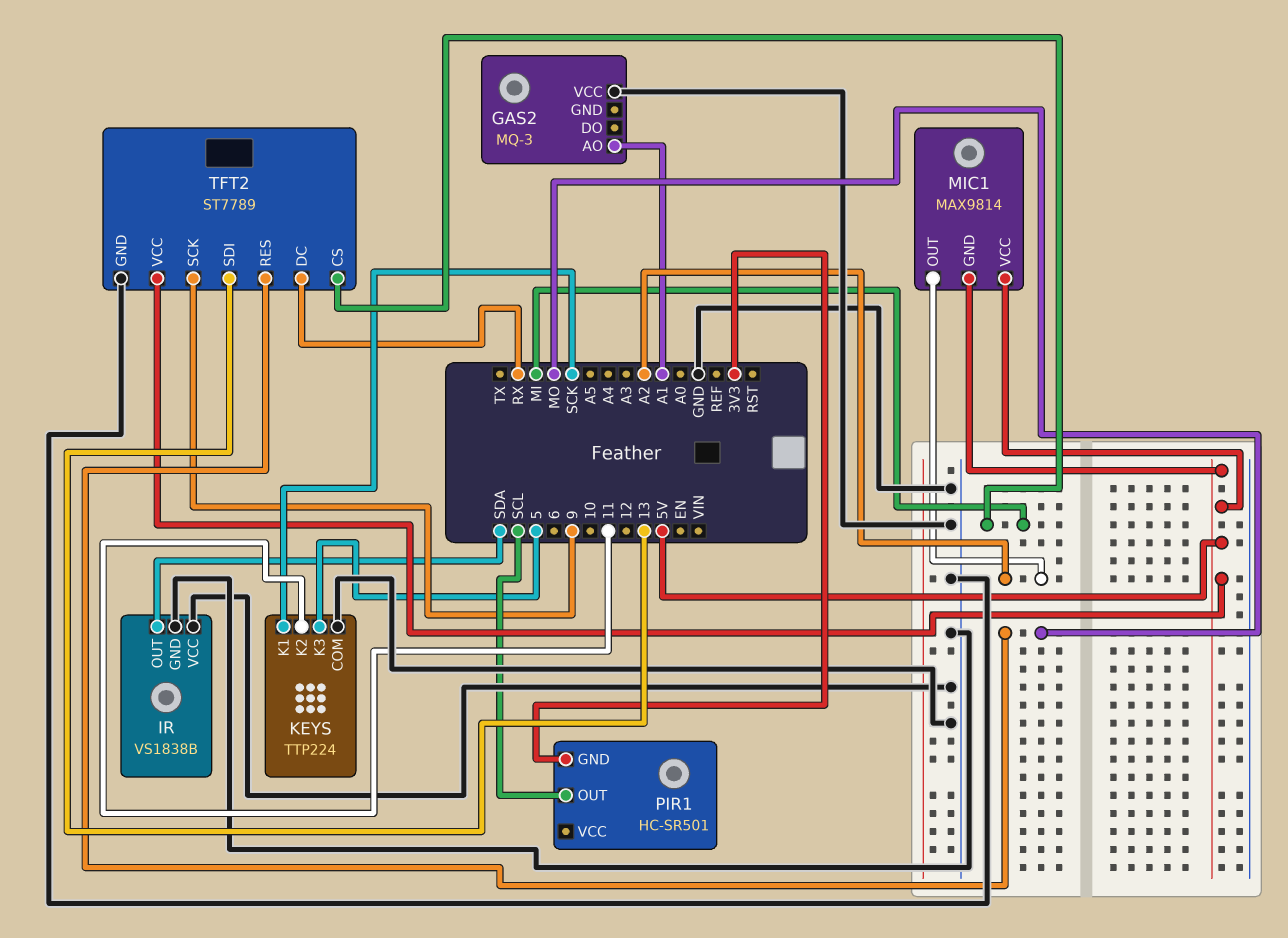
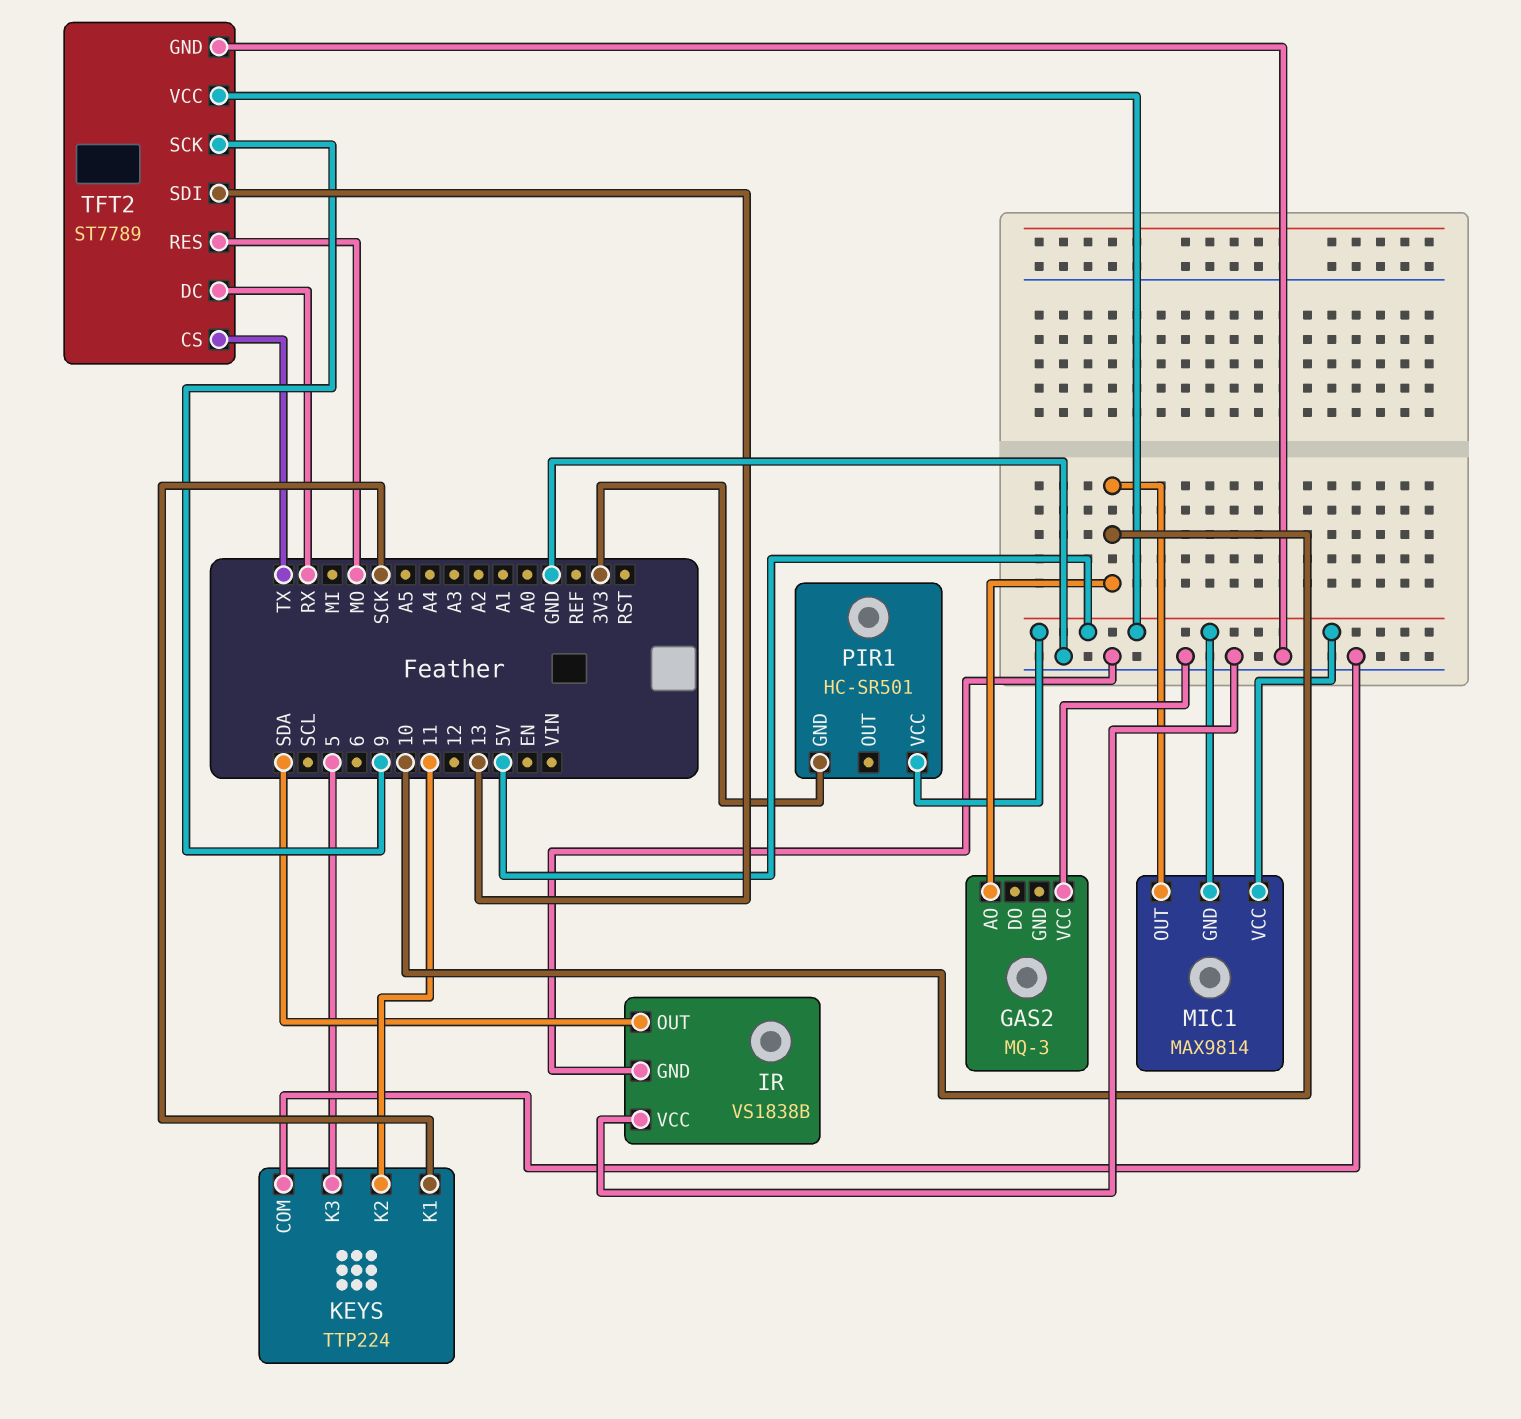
GAS2 pin AO: A1 -> 10
MIC1 pin OUT: A2 -> 10
PIR1 pin OUT: SCL -> none
PIR1 pin VCC: none -> 5V
TFT2 pin CS: MI -> TX

